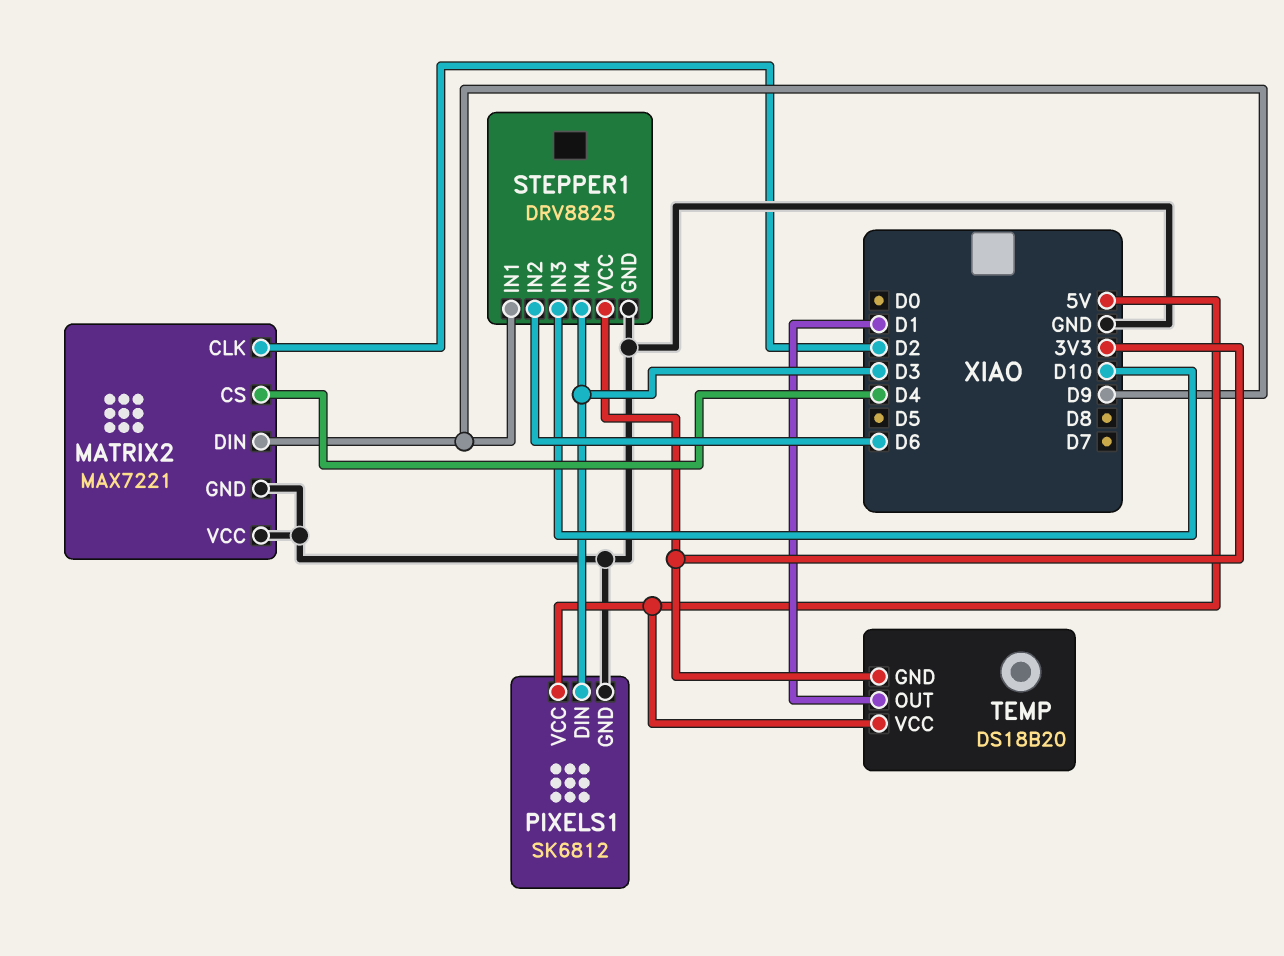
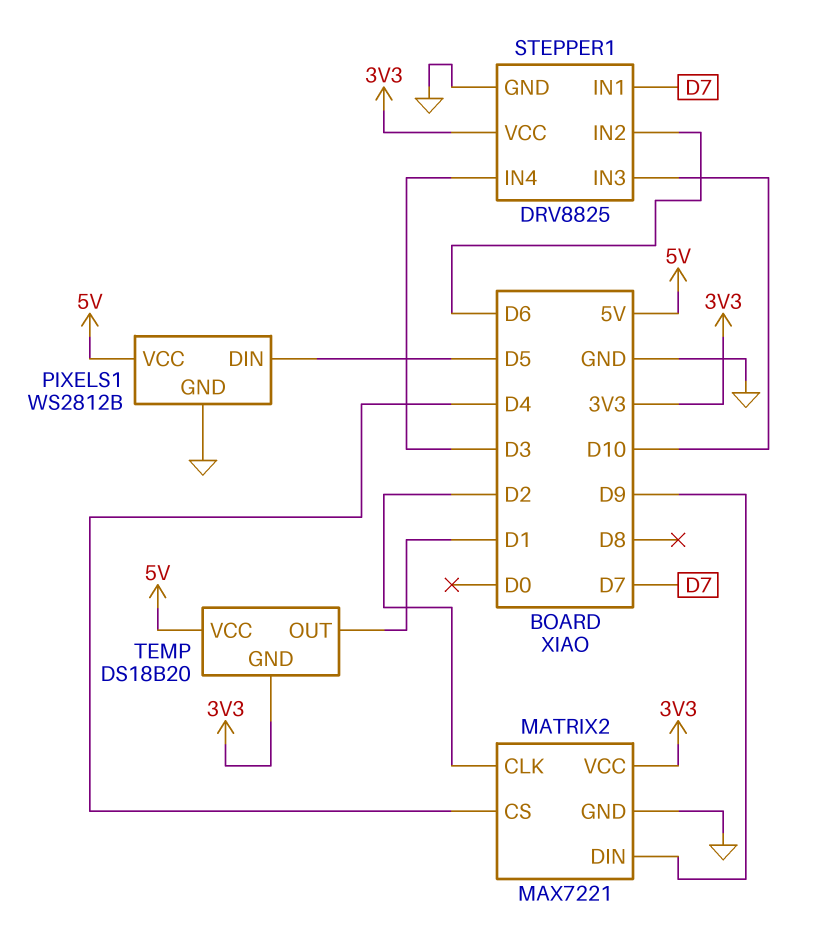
MATRIX2 pin VCC: GND -> 3V3
PIXELS1: SK6812 -> WS2812B
PIXELS1 pin DIN: D3 -> D5
STEPPER1 pin IN1: D9 -> D7

